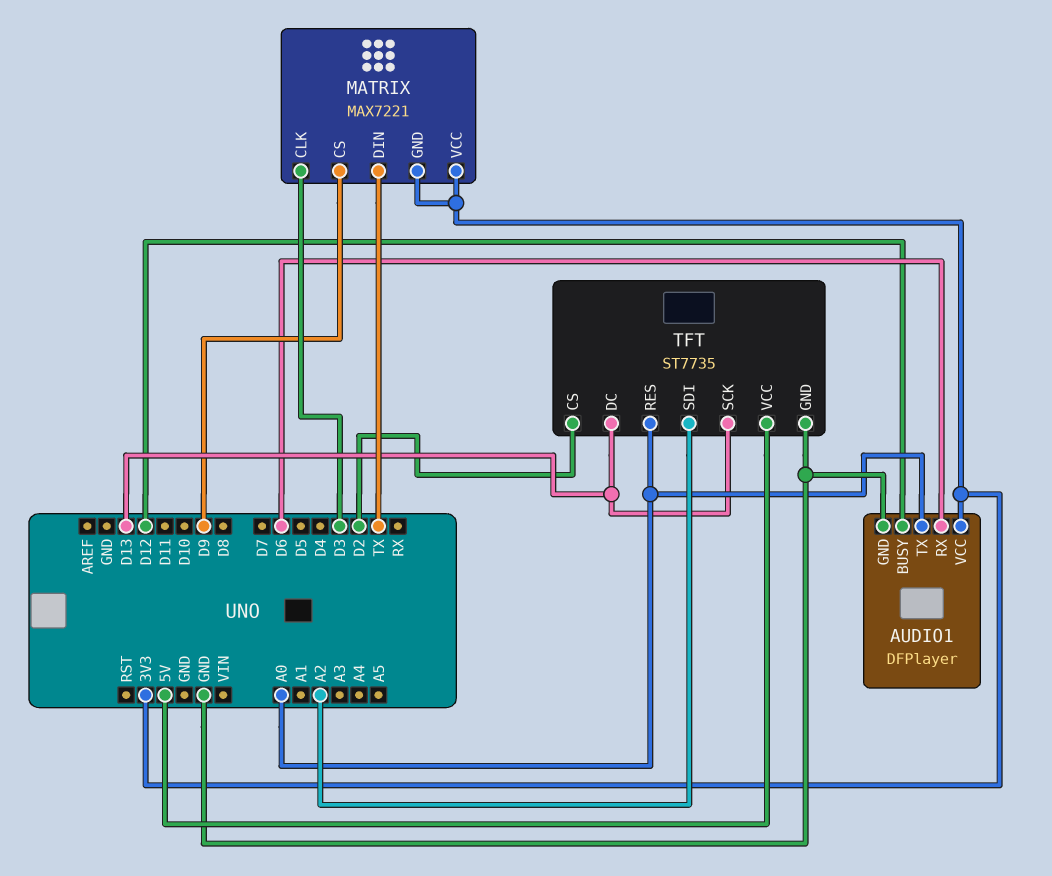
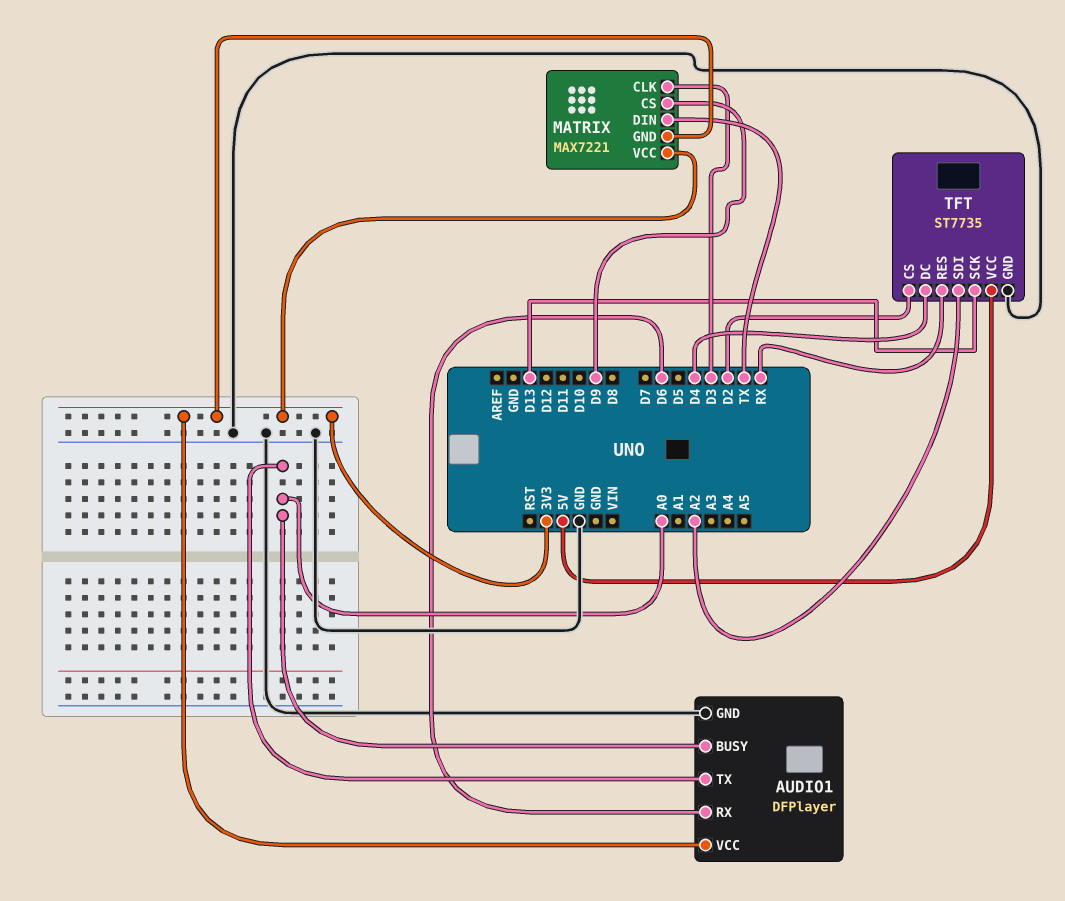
AUDIO1 pin BUSY: D12 -> A0
TFT pin DC: D13 -> D4
TFT pin RES: A0 -> RX

